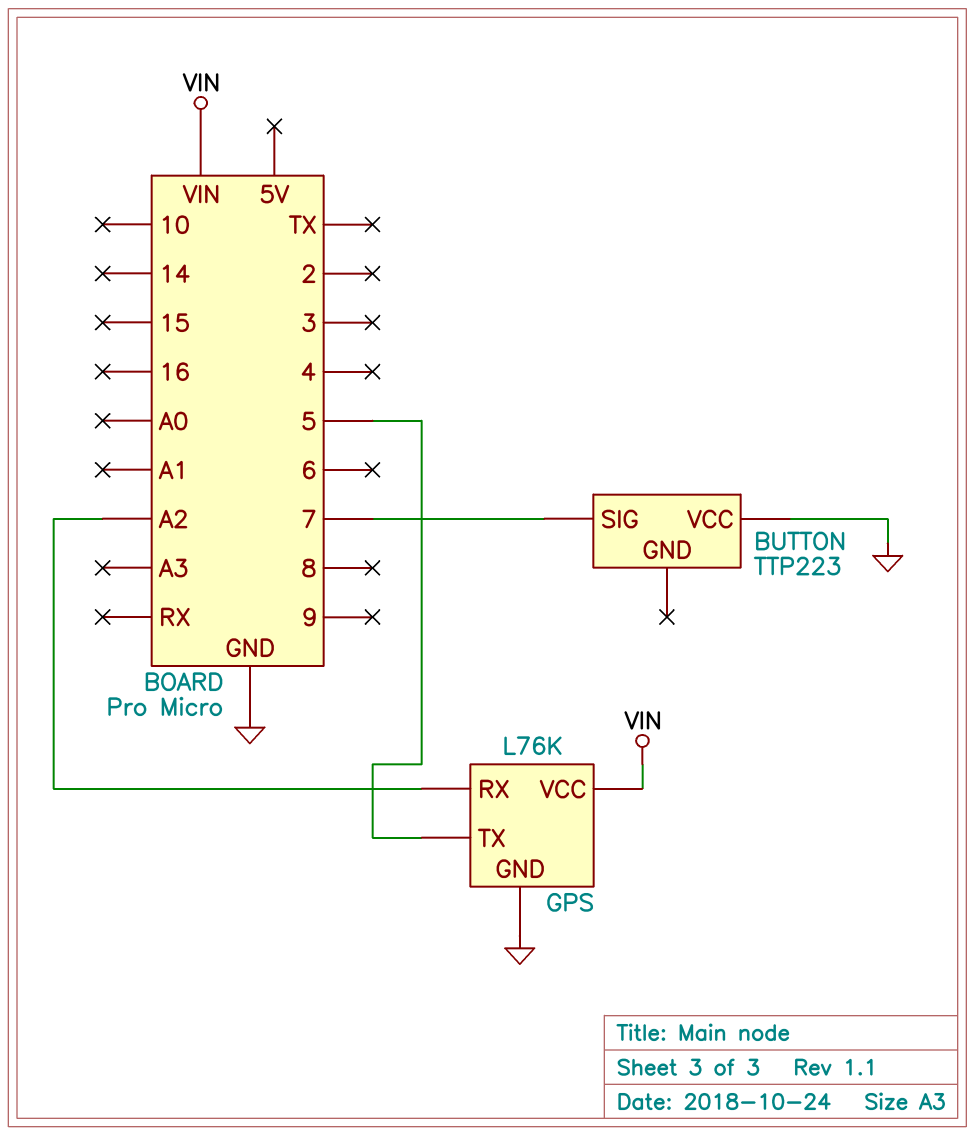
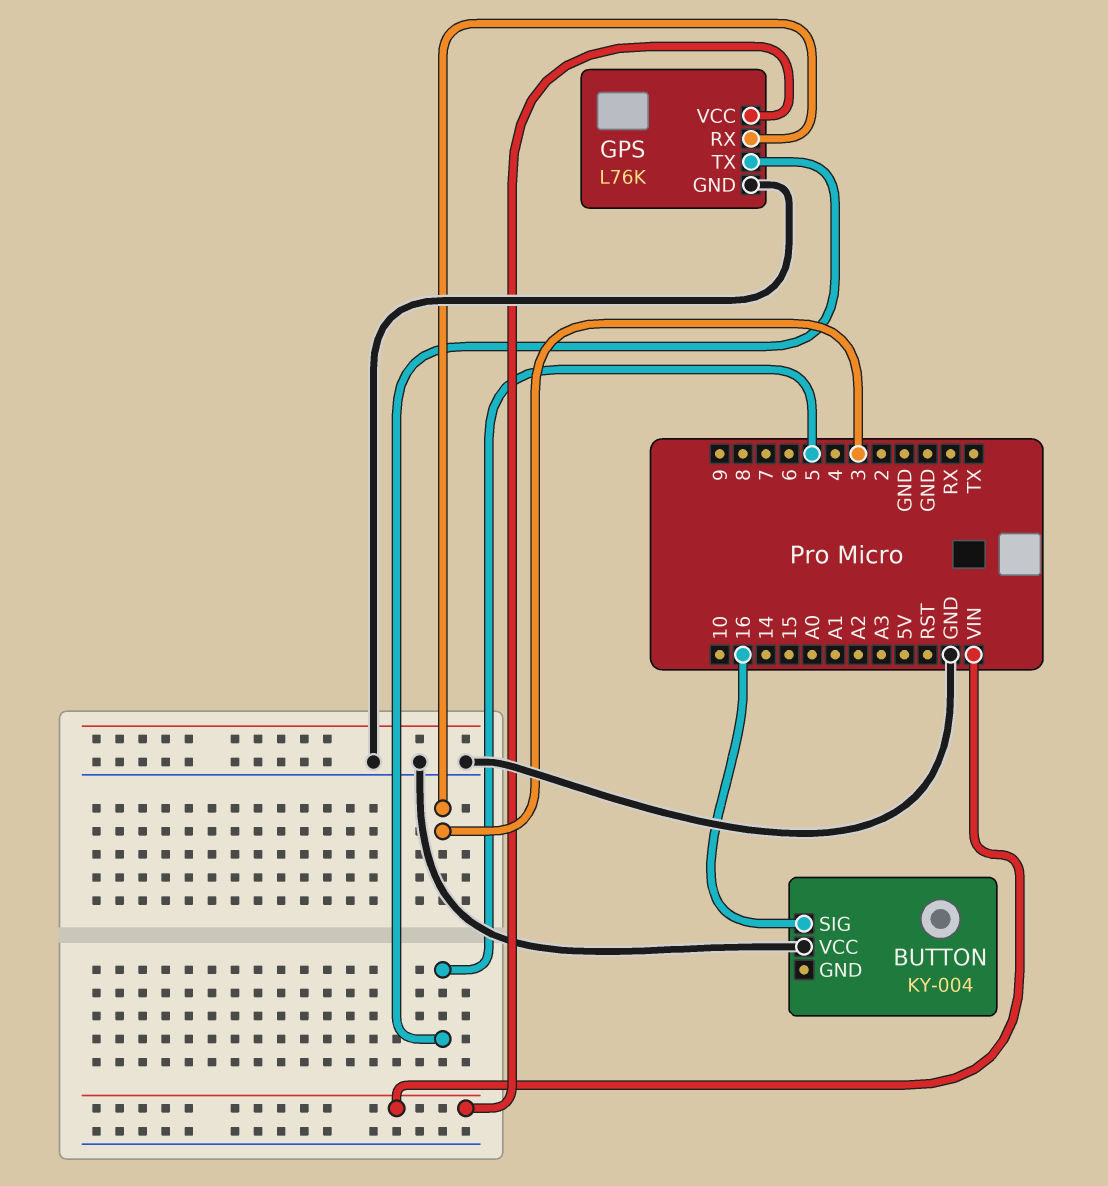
BUTTON: TTP223 -> KY-004
BUTTON pin SIG: 7 -> 16
GPS pin RX: A2 -> 3

